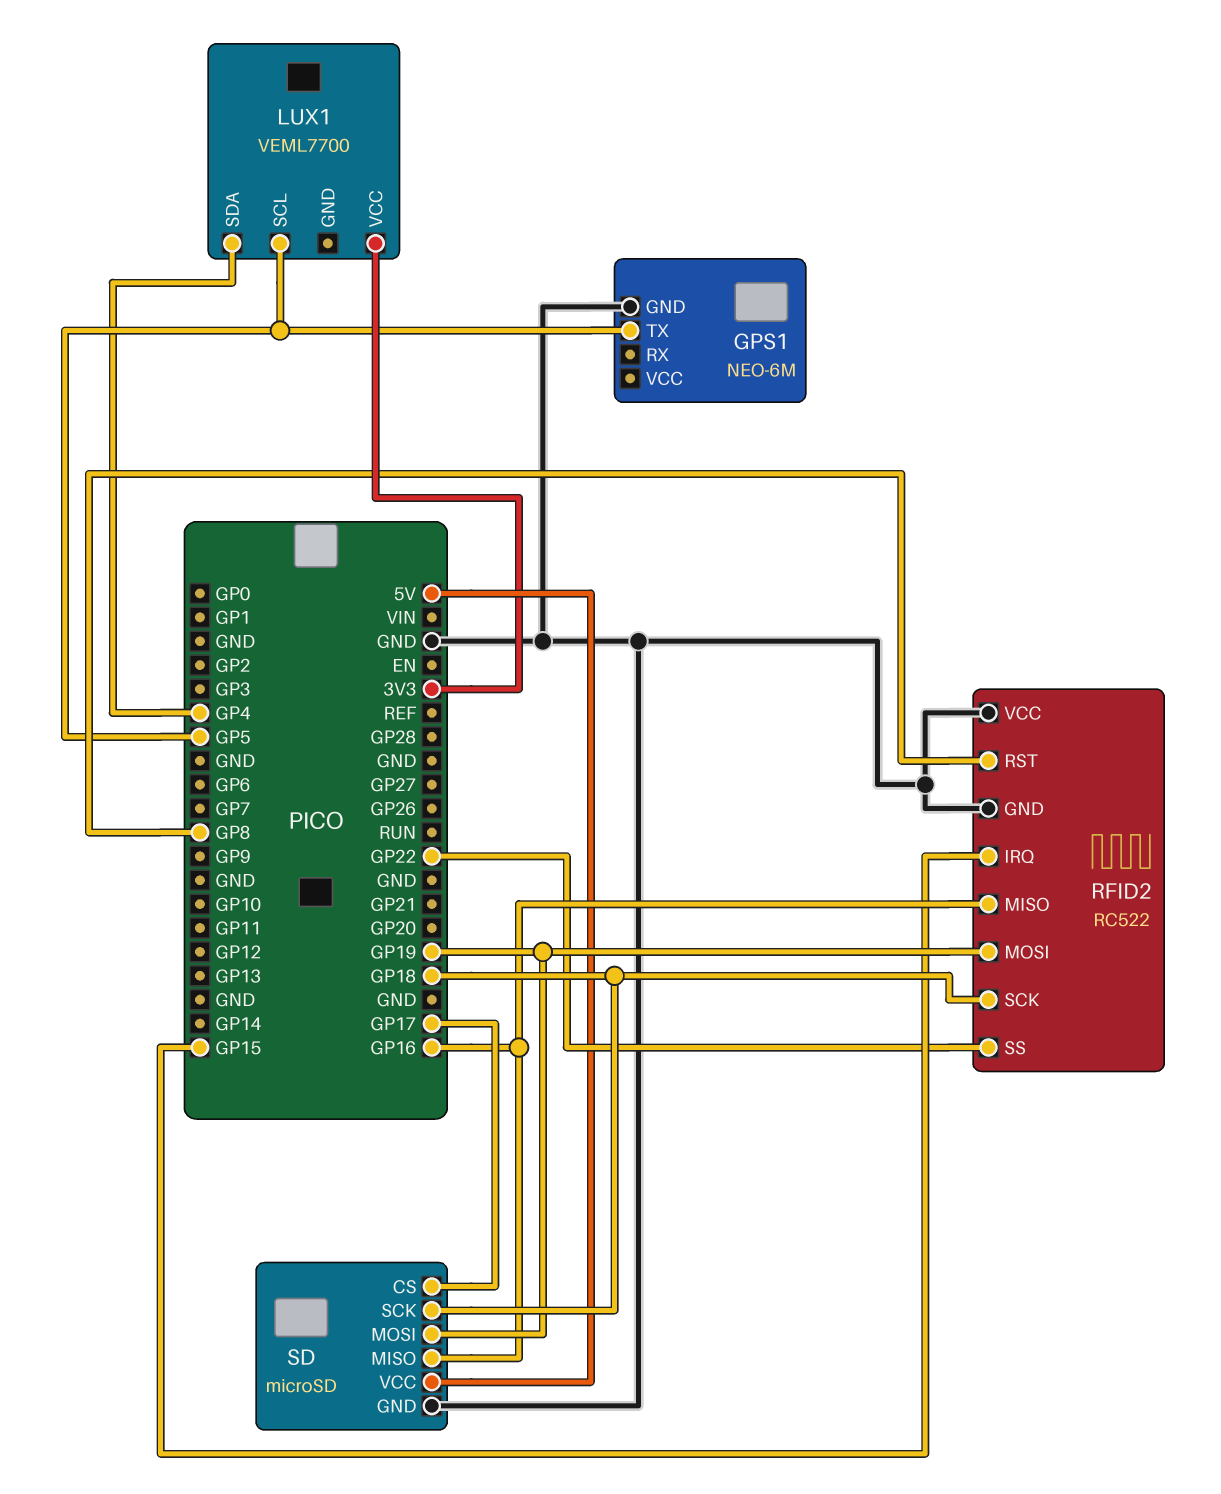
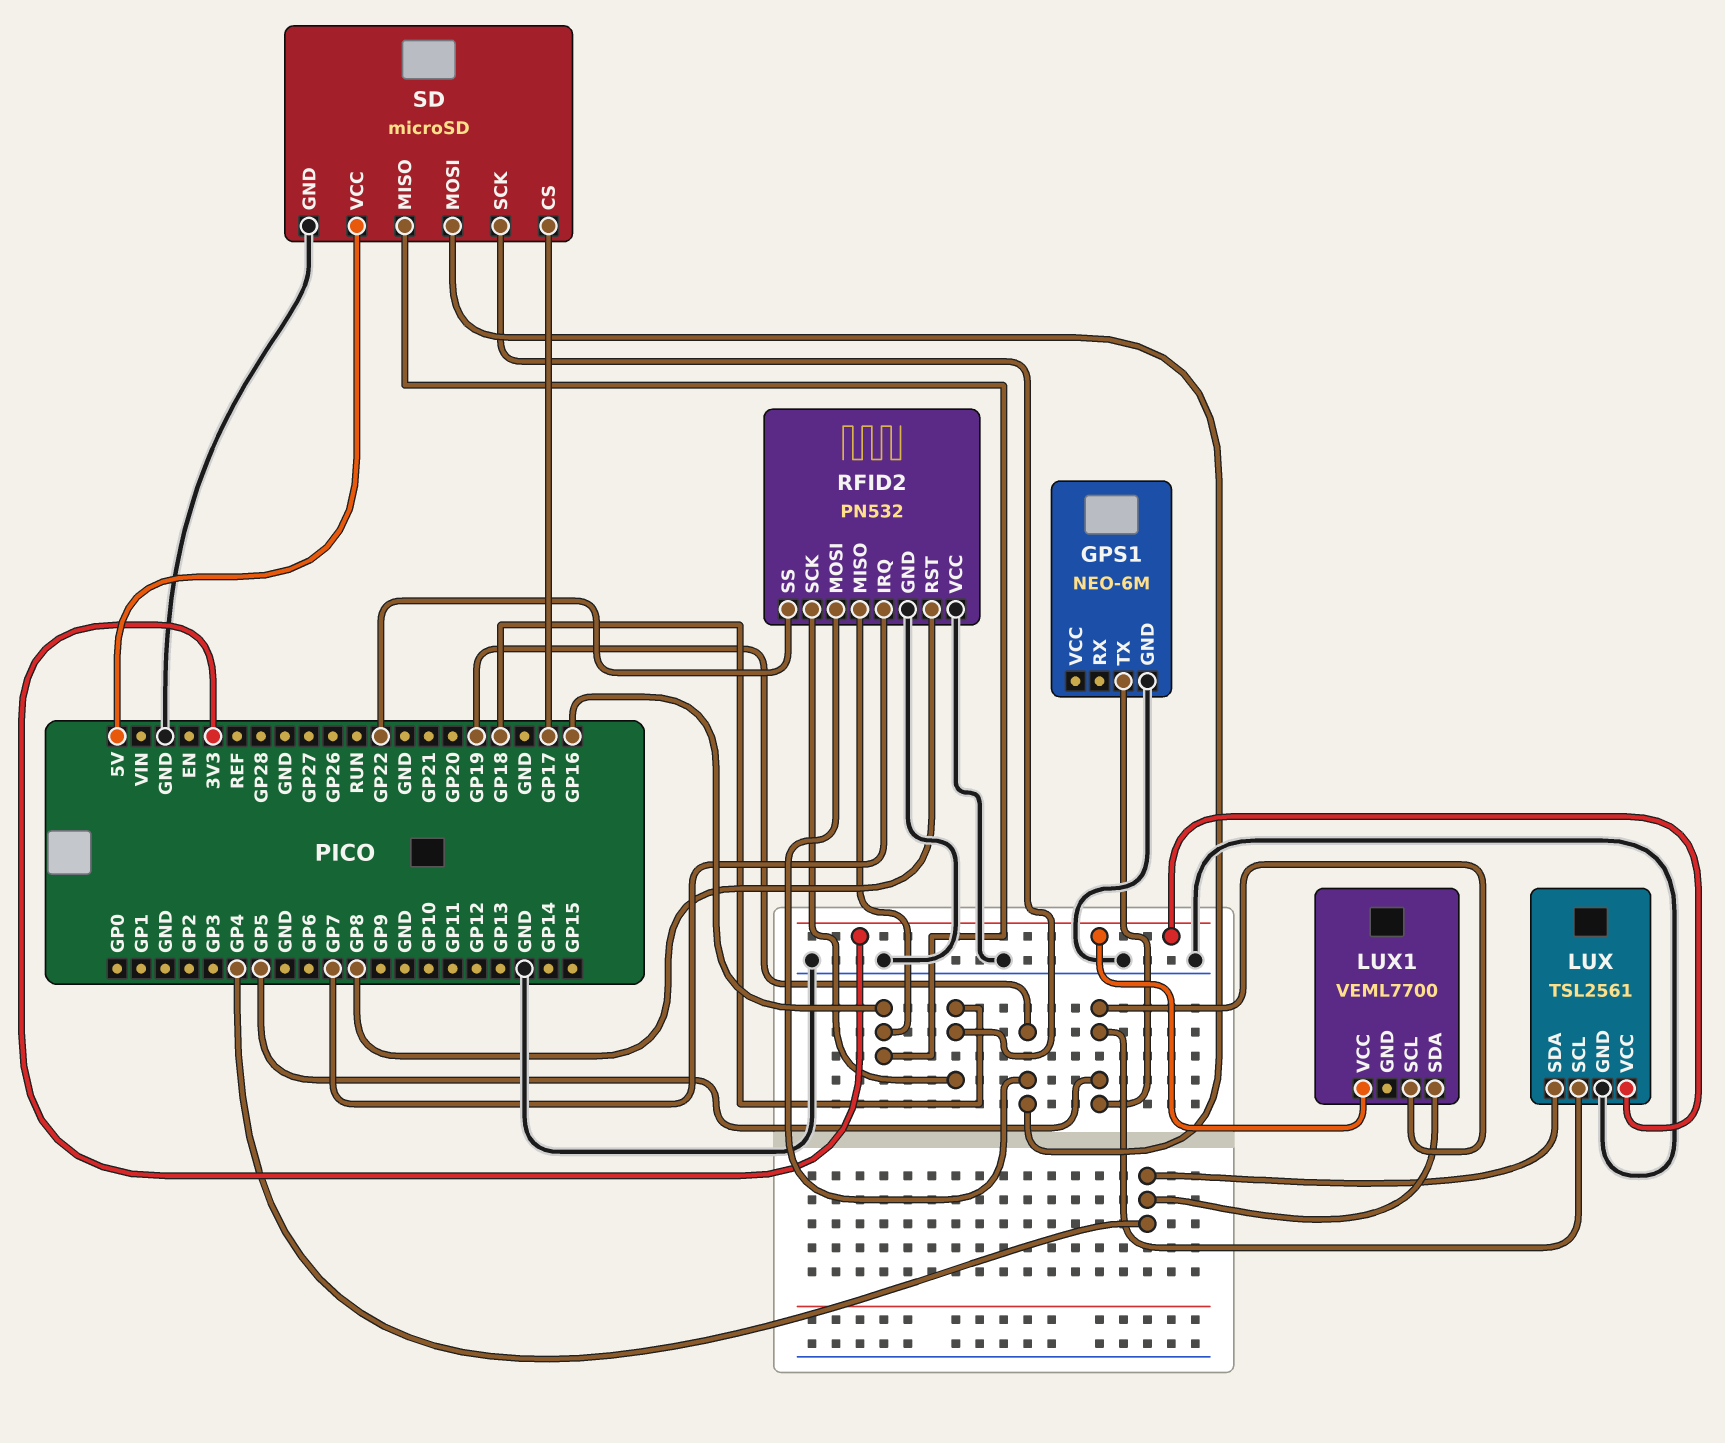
LUX: none -> TSL2561
LUX pin GND: none -> GND
LUX pin SCL: none -> GP5
LUX pin SDA: none -> GP4
LUX pin VCC: none -> 3V3
RFID2: RC522 -> PN532
RFID2 pin IRQ: GP15 -> GP7

